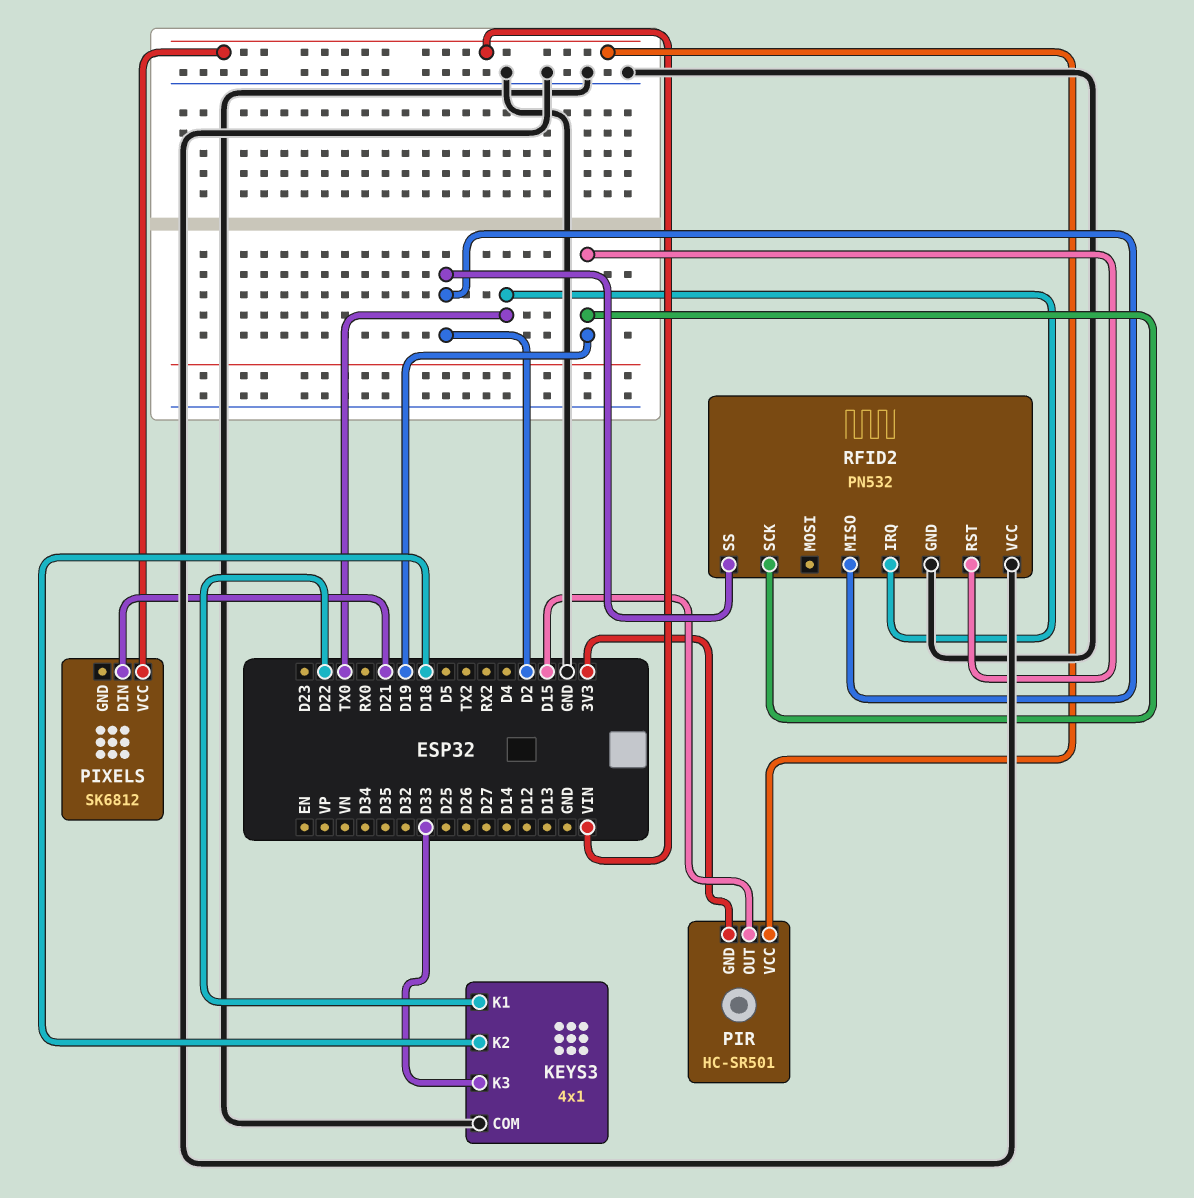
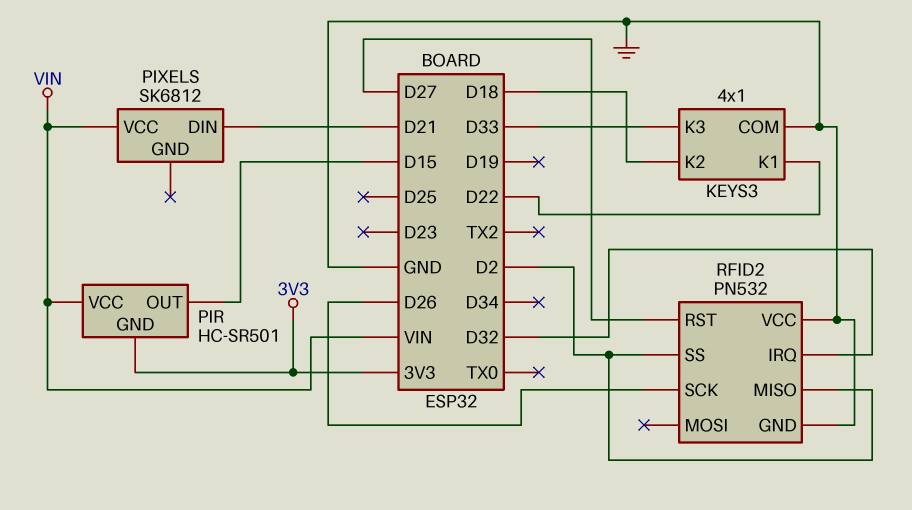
RFID2 pin IRQ: TX0 -> D32
RFID2 pin RST: D19 -> D27
RFID2 pin SCK: D19 -> D26

